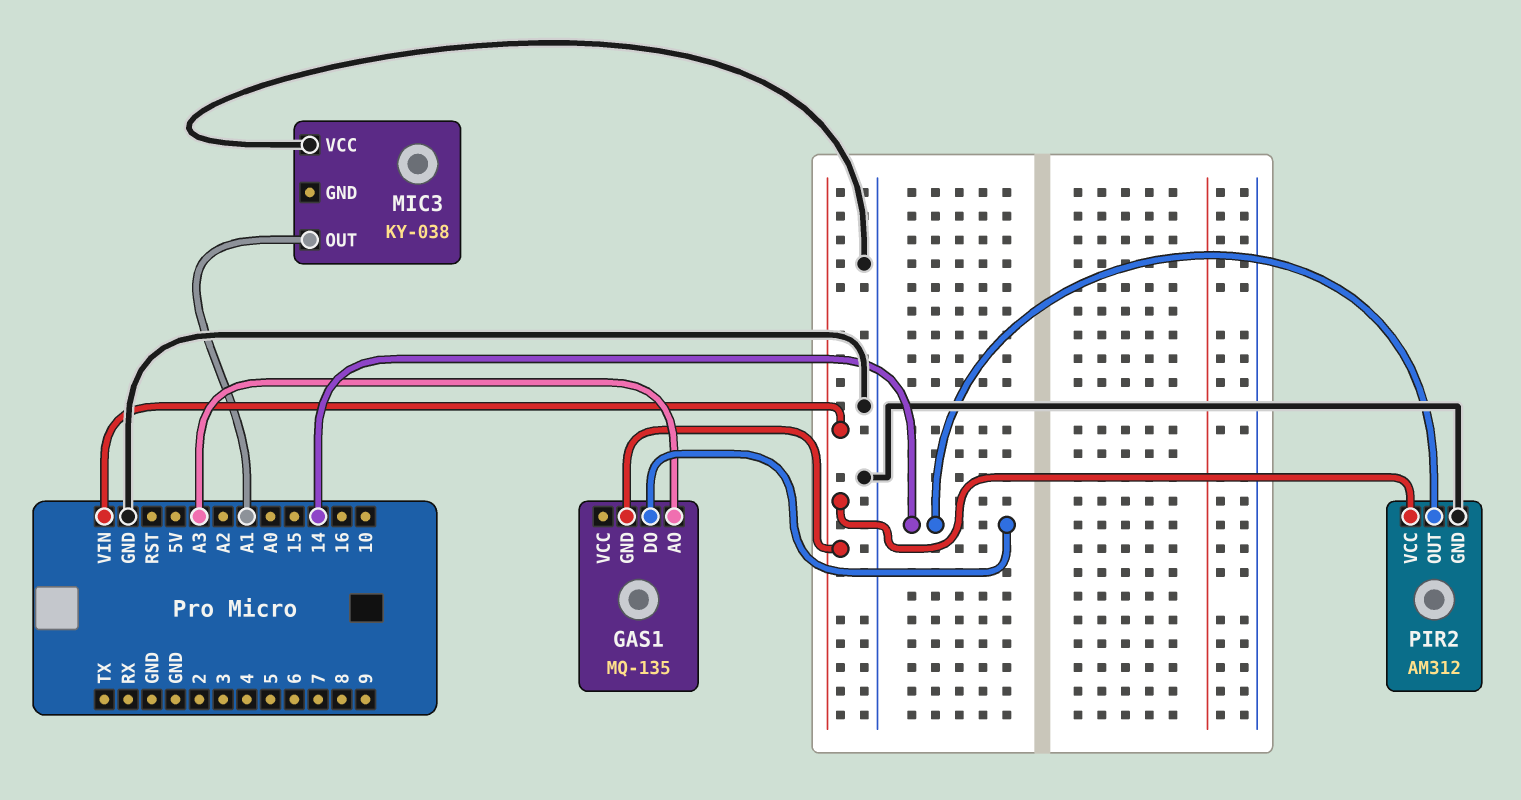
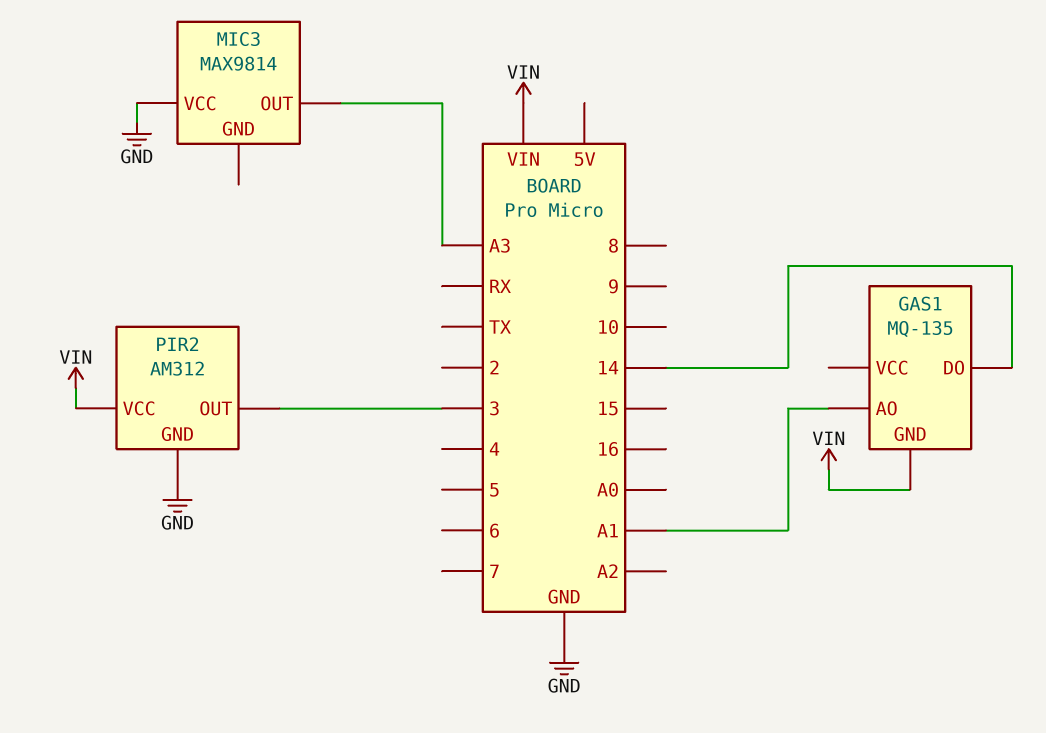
GAS1 pin AO: A3 -> A1
MIC3: KY-038 -> MAX9814
MIC3 pin OUT: A1 -> A3
PIR2 pin OUT: 14 -> 3

